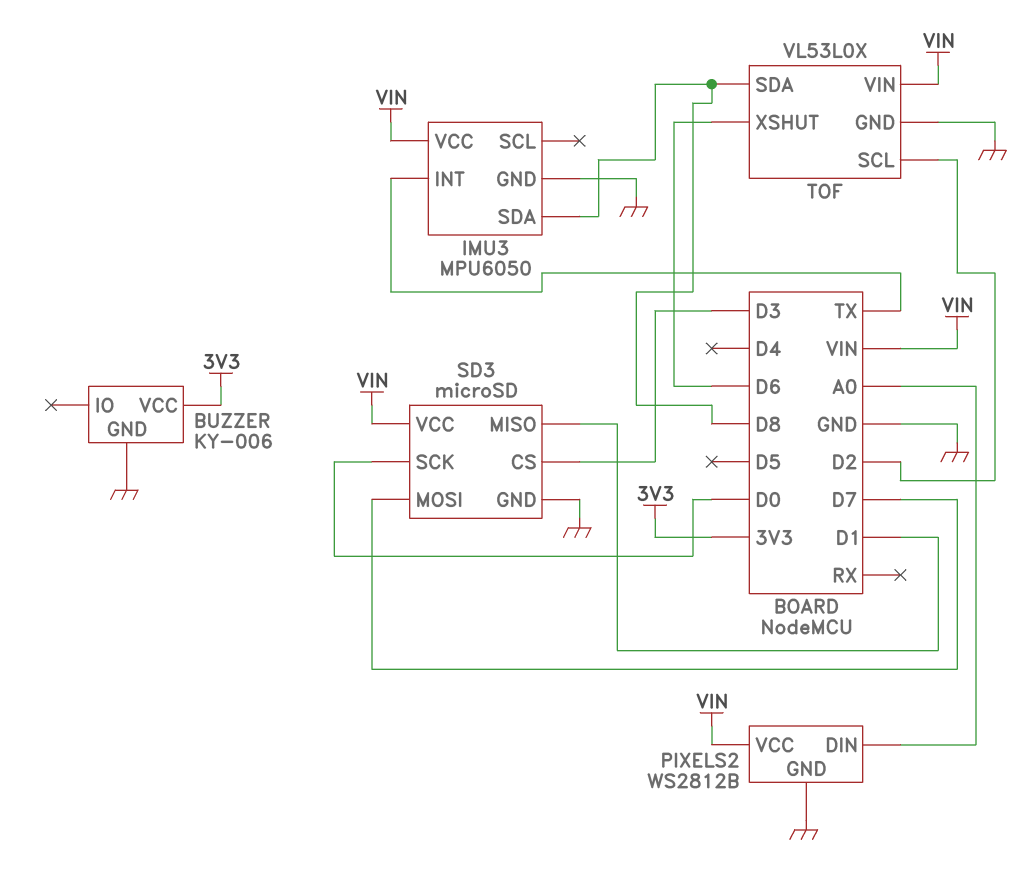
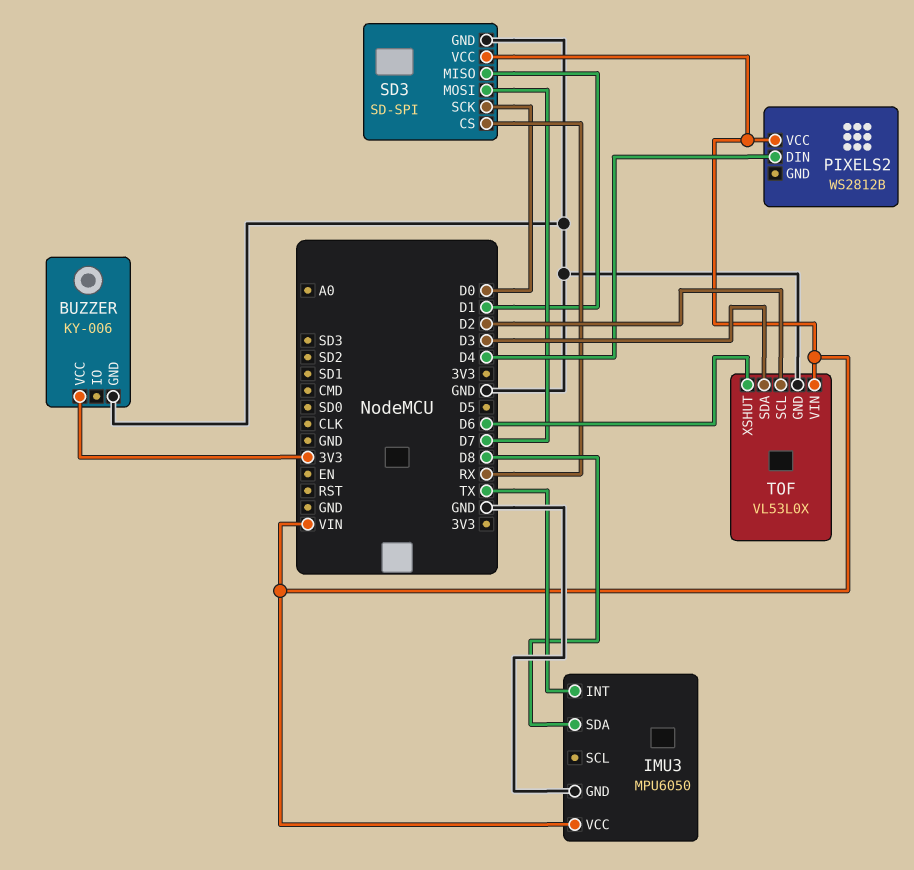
PIXELS2 pin DIN: A0 -> D4
PIXELS2 pin GND: GND -> none
SD3: microSD -> SD-SPI
SD3 pin CS: D3 -> RX
TOF pin SDA: D8 -> D3

